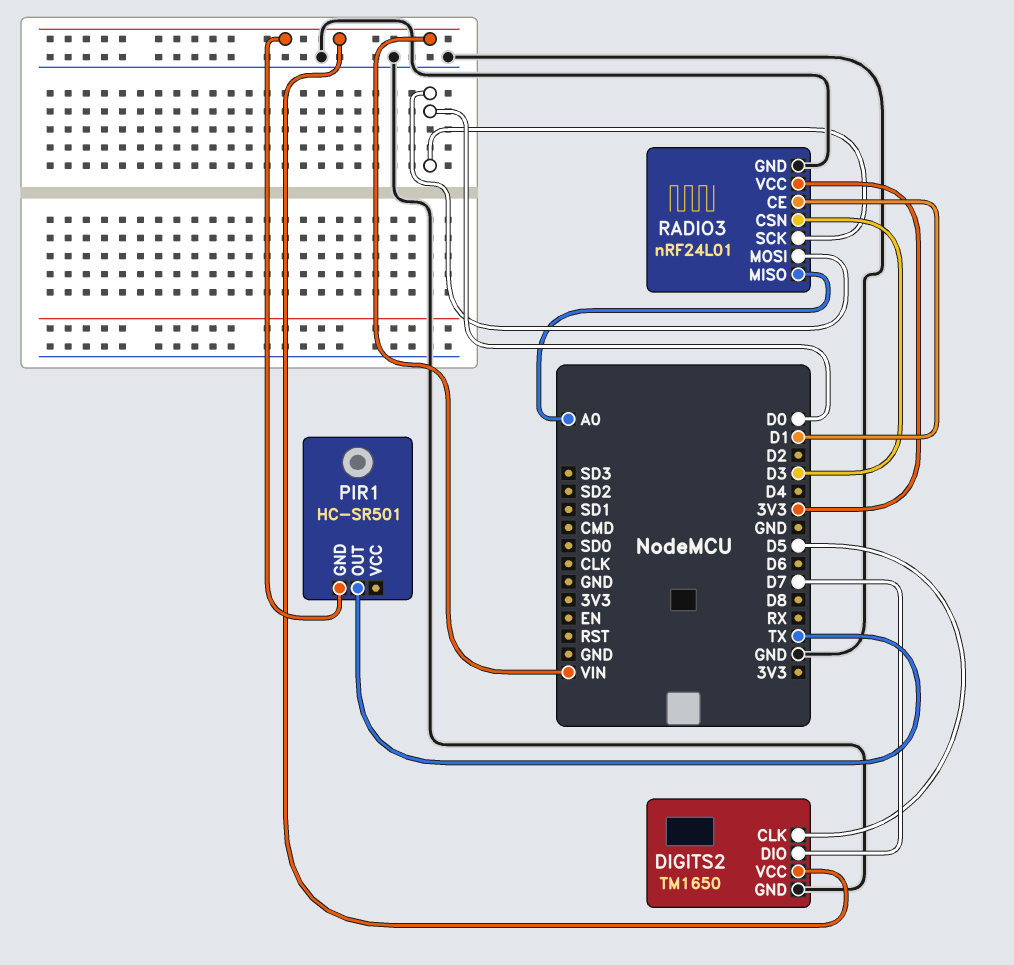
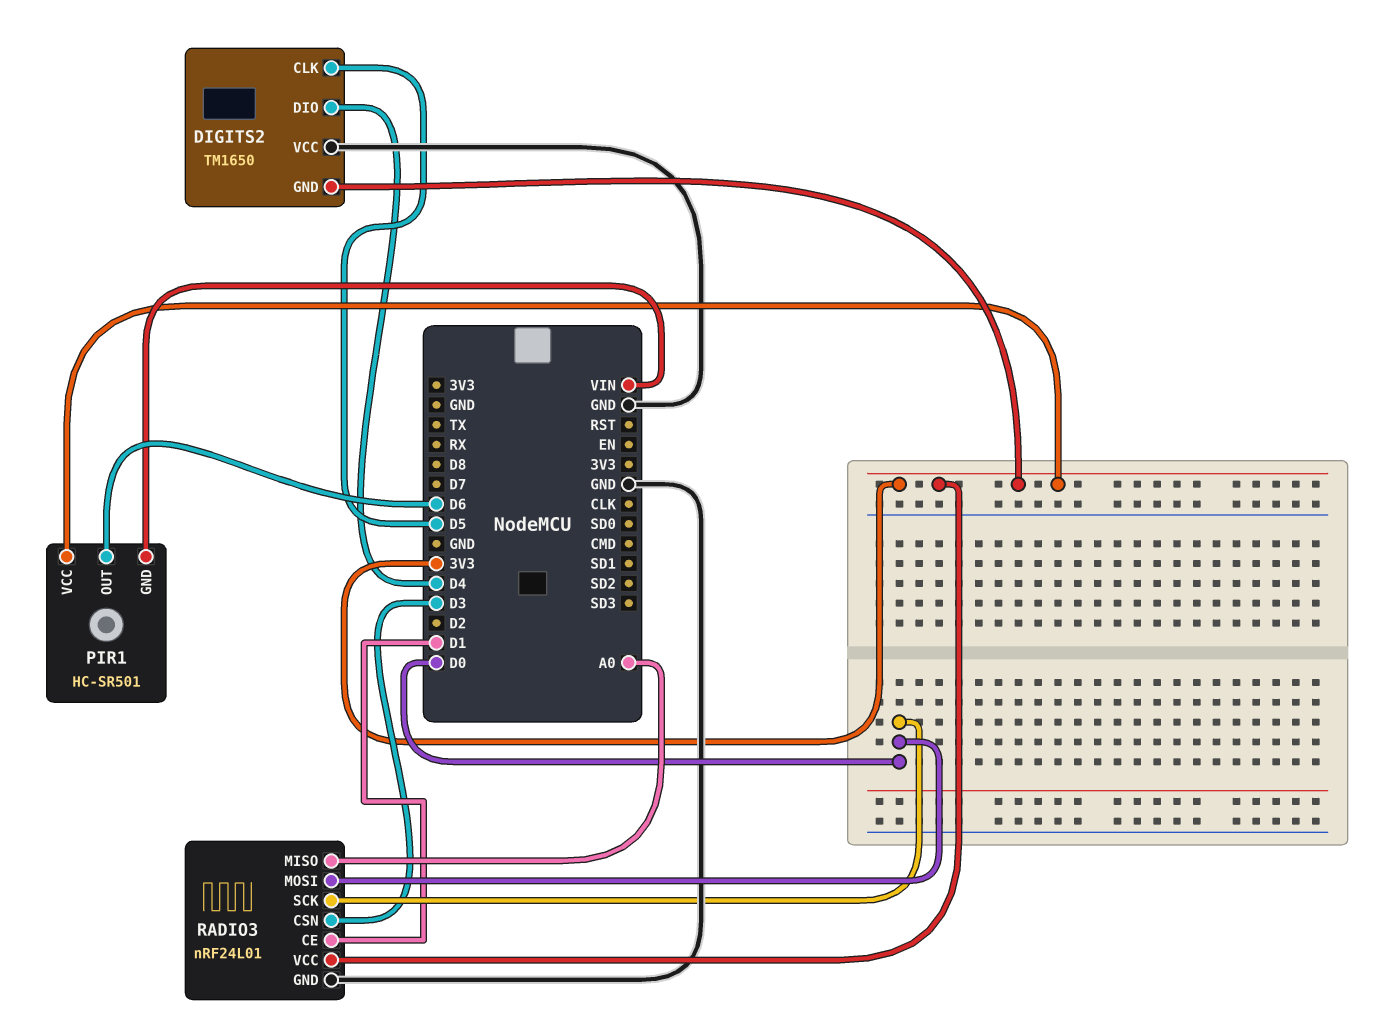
DIGITS2 pin DIO: D7 -> D4
DIGITS2 pin GND: GND -> 3V3
DIGITS2 pin VCC: VIN -> GND
PIR1 pin OUT: TX -> D6
PIR1 pin VCC: none -> 3V3

